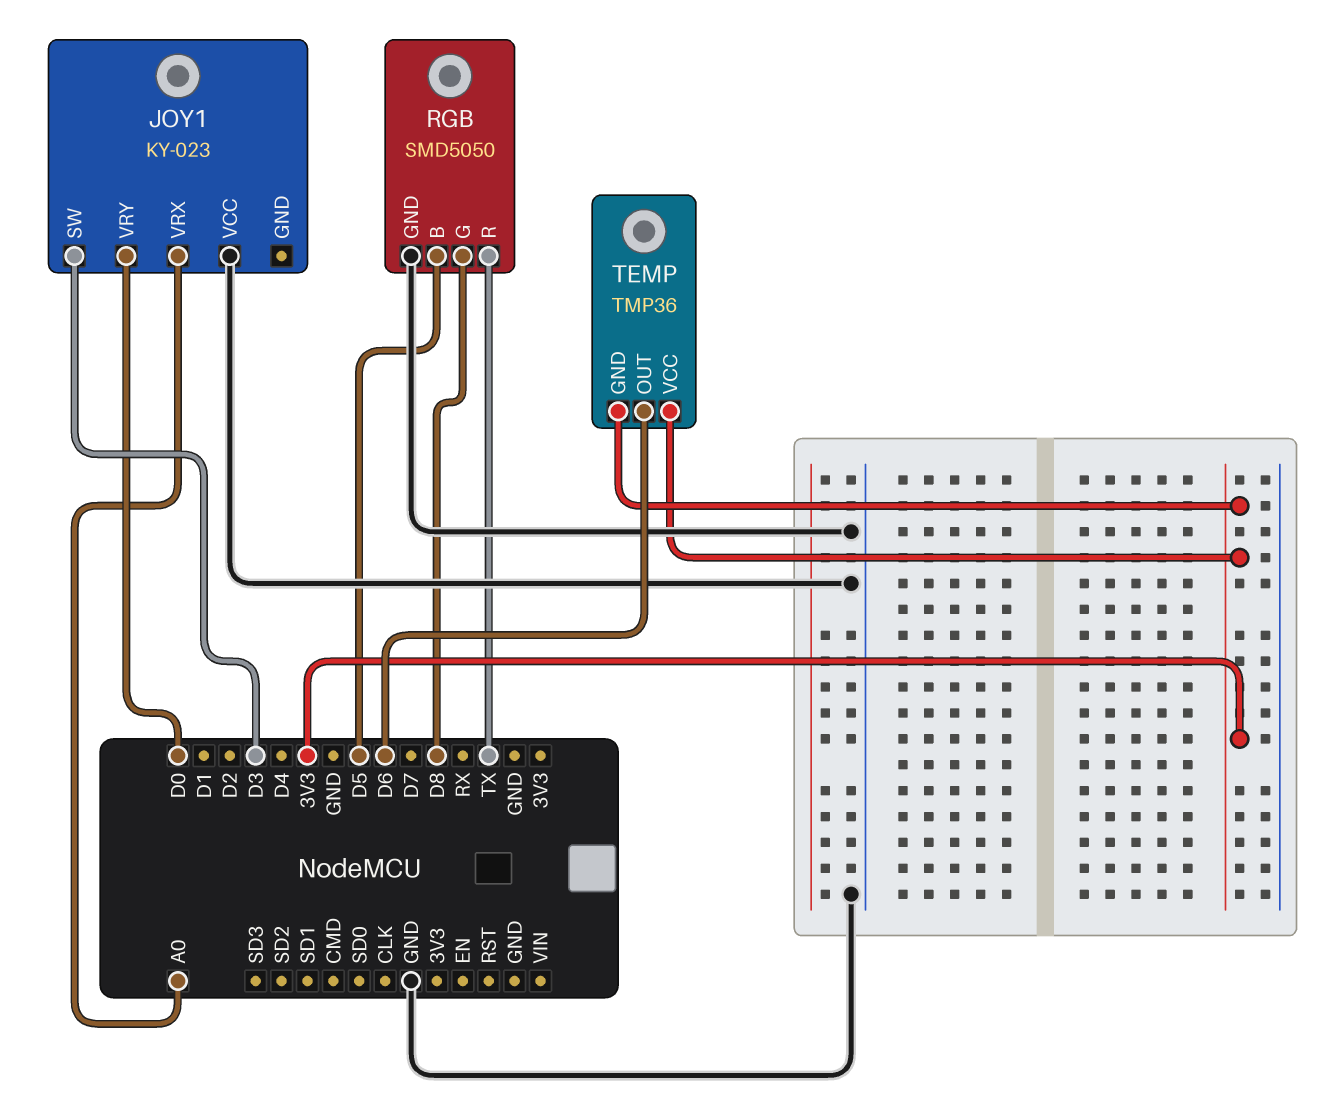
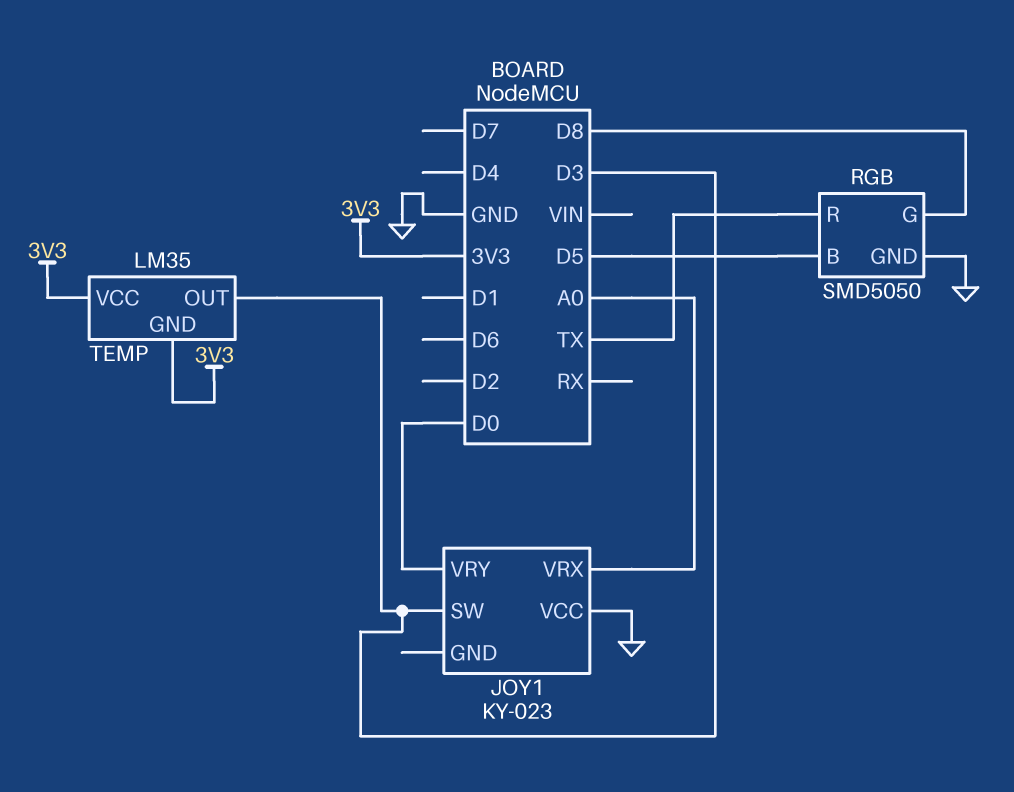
TEMP: TMP36 -> LM35
TEMP pin OUT: D6 -> D3

